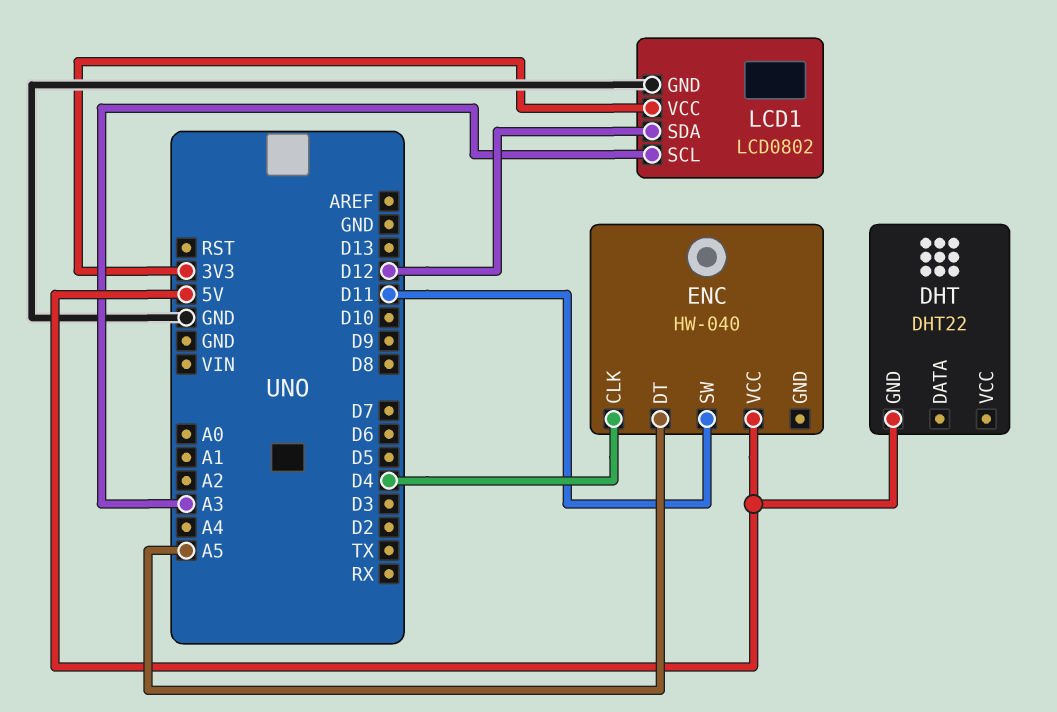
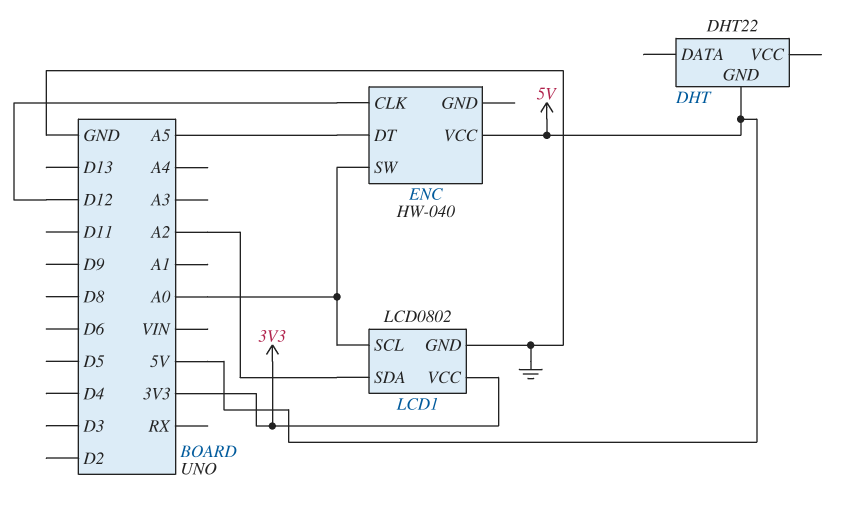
ENC pin CLK: D4 -> D12
ENC pin SW: D11 -> A0
LCD1 pin SCL: A3 -> A0
LCD1 pin SDA: D12 -> A2

